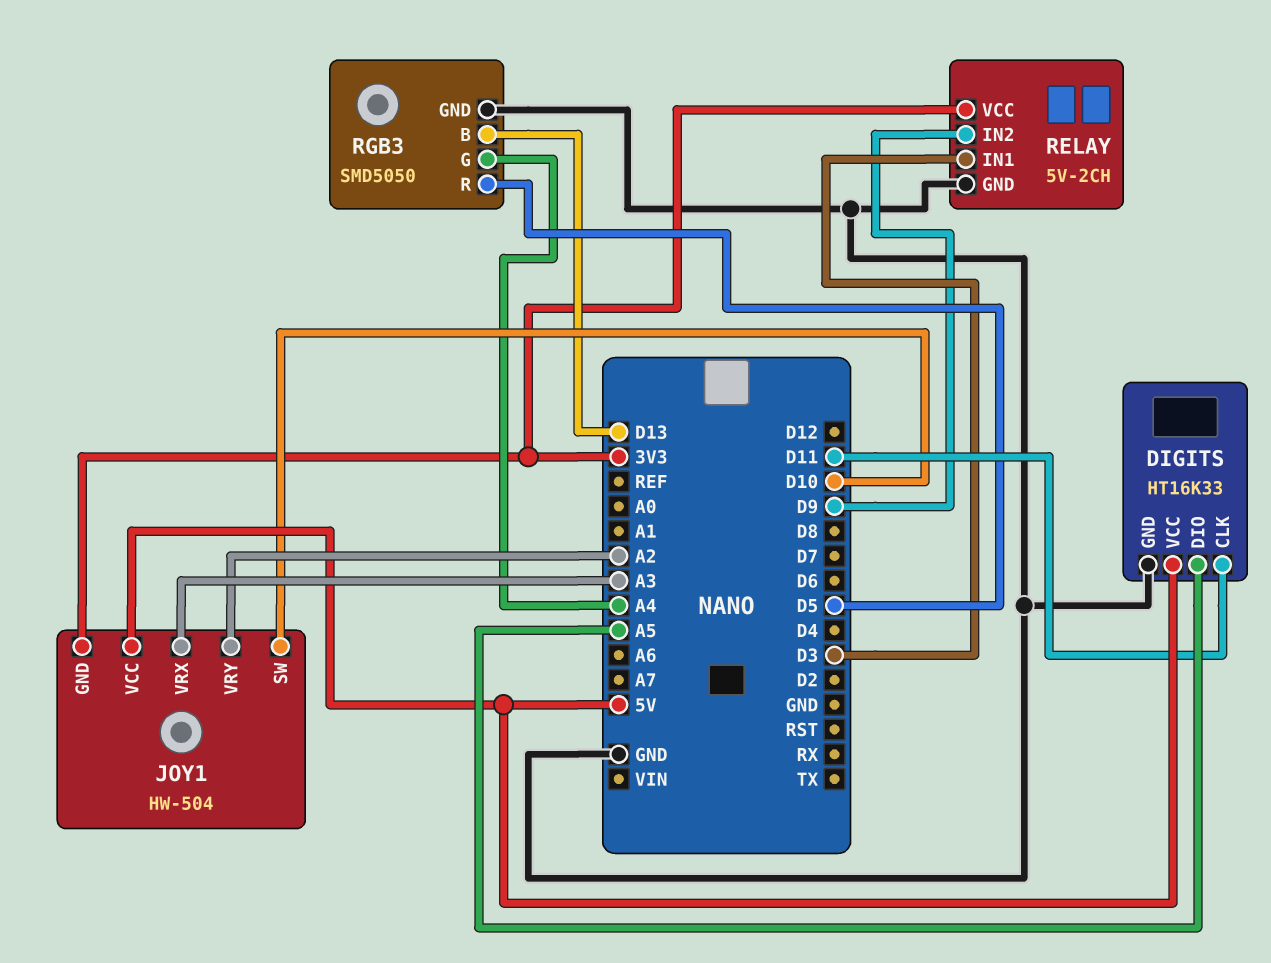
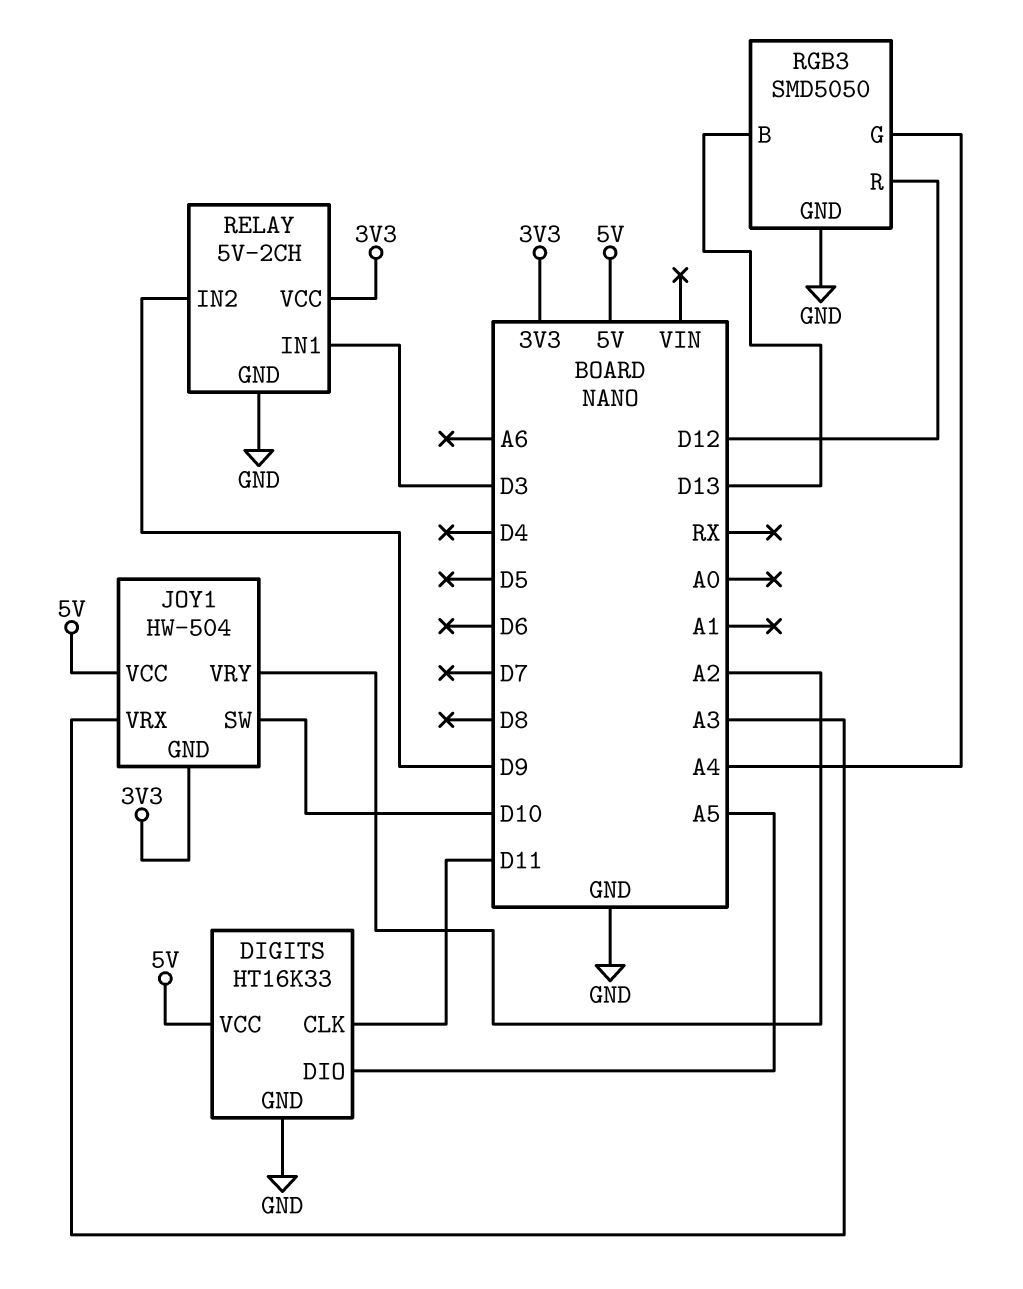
RGB3 pin R: D5 -> D12

